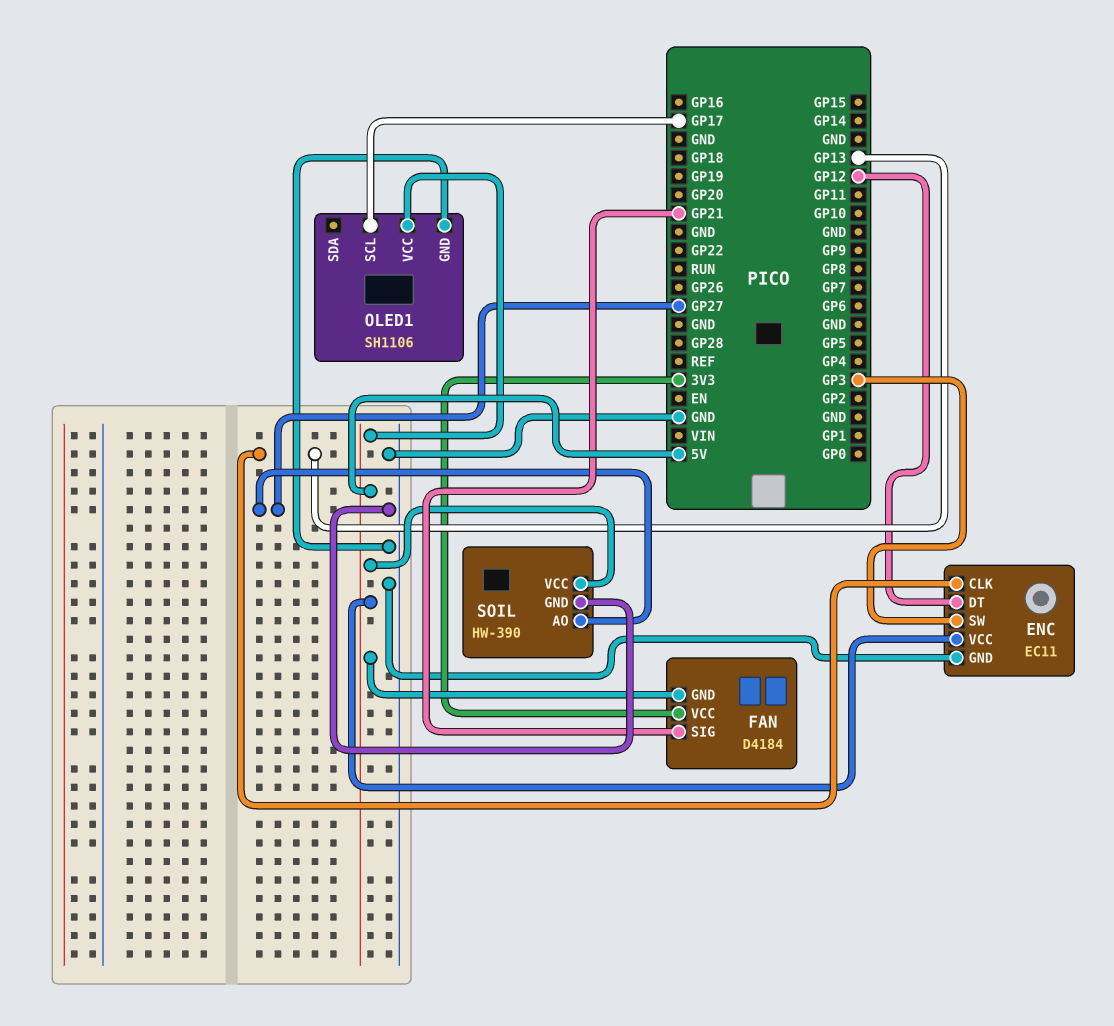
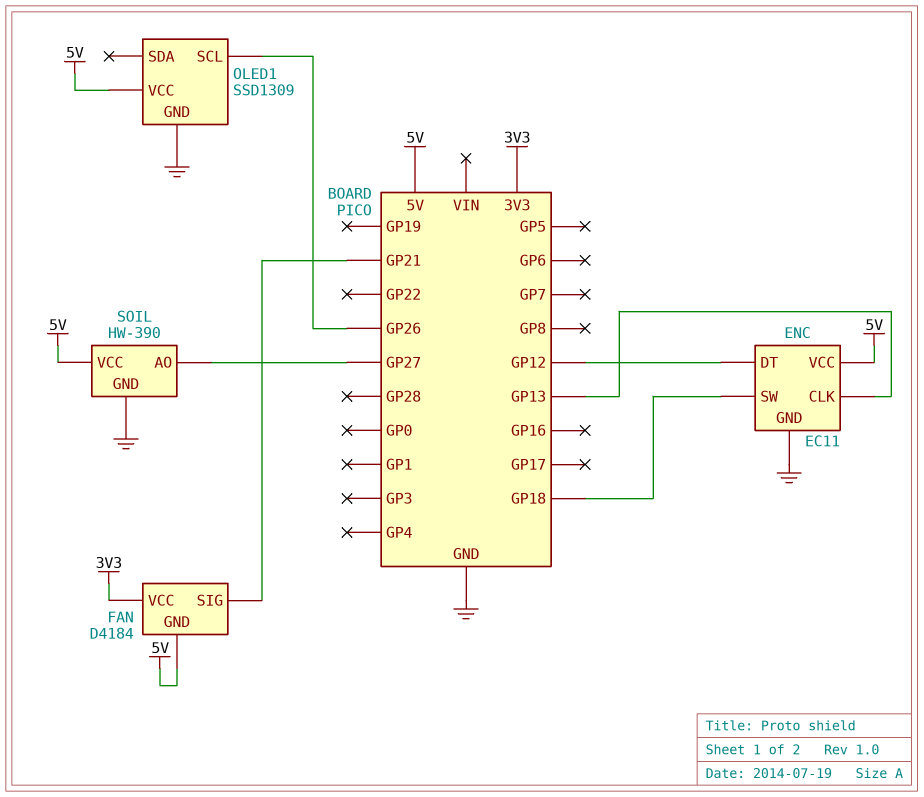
ENC pin SW: GP3 -> GP18
OLED1: SH1106 -> SSD1309
OLED1 pin SCL: GP17 -> GP26

